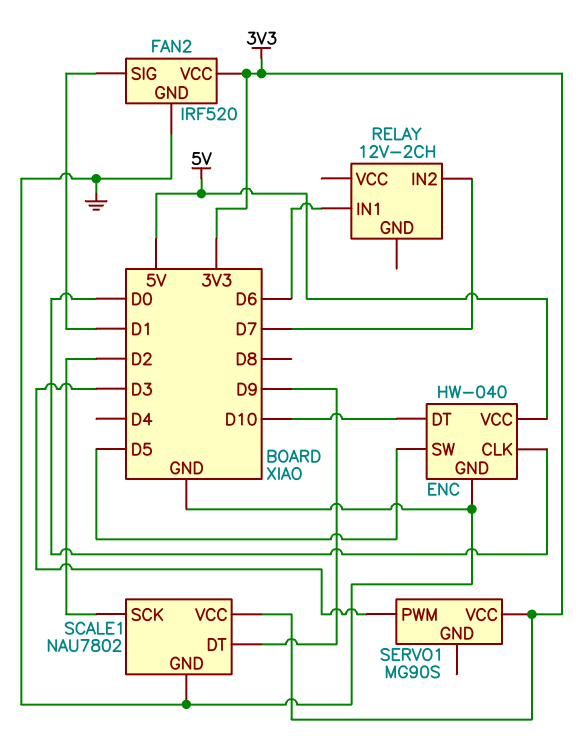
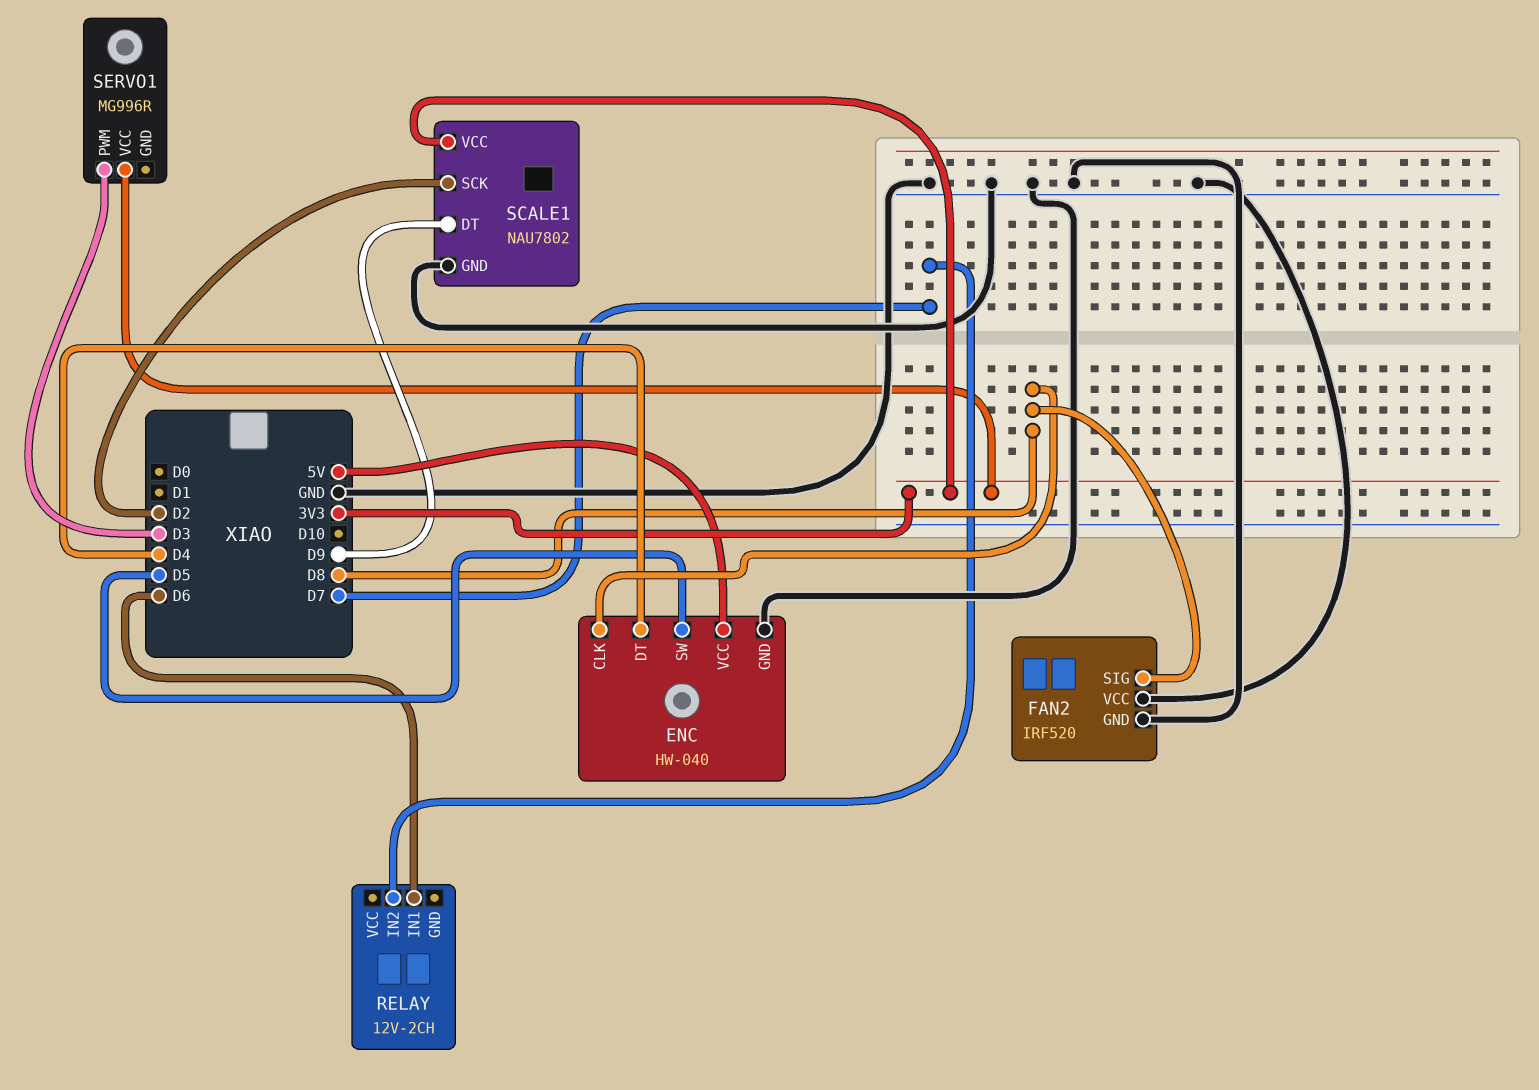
ENC pin CLK: D0 -> D8
ENC pin DT: D10 -> D4
FAN2 pin SIG: D1 -> D8
FAN2 pin VCC: 3V3 -> GND
SERVO1: MG90S -> MG996R

